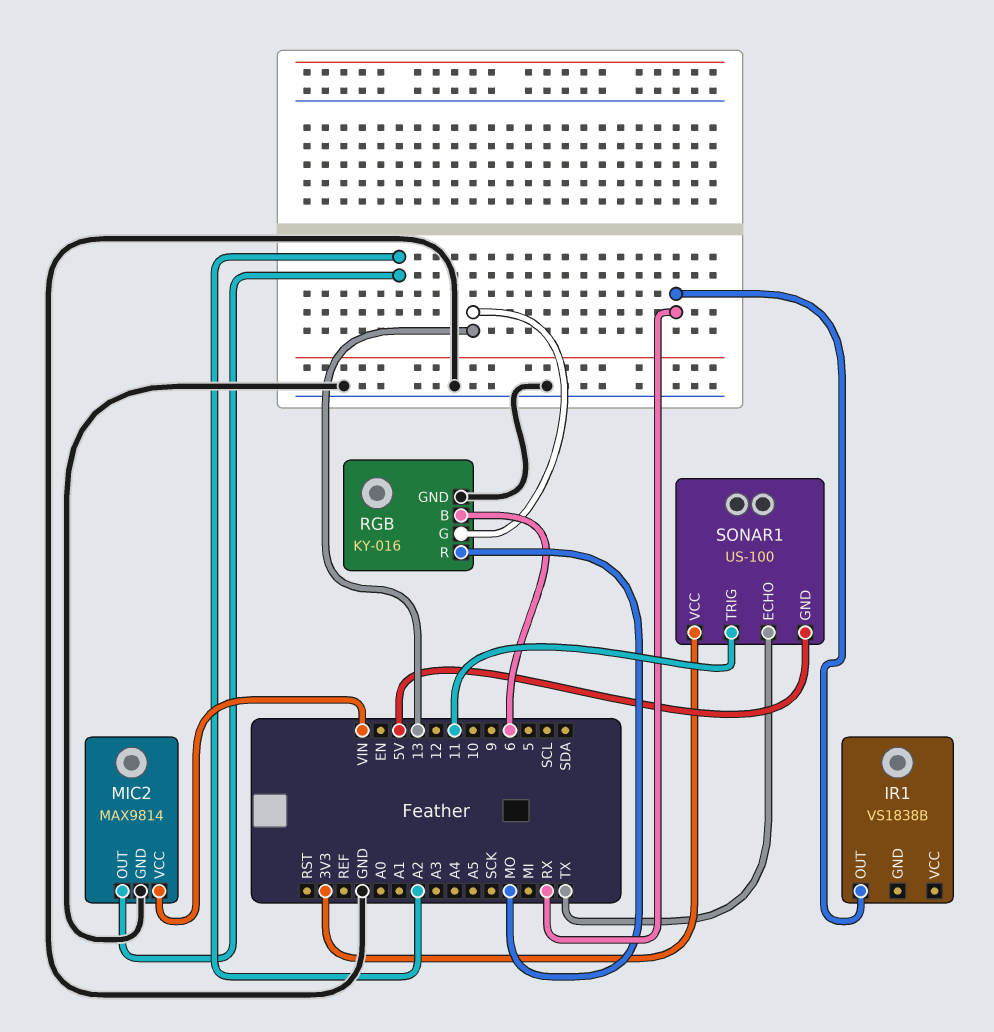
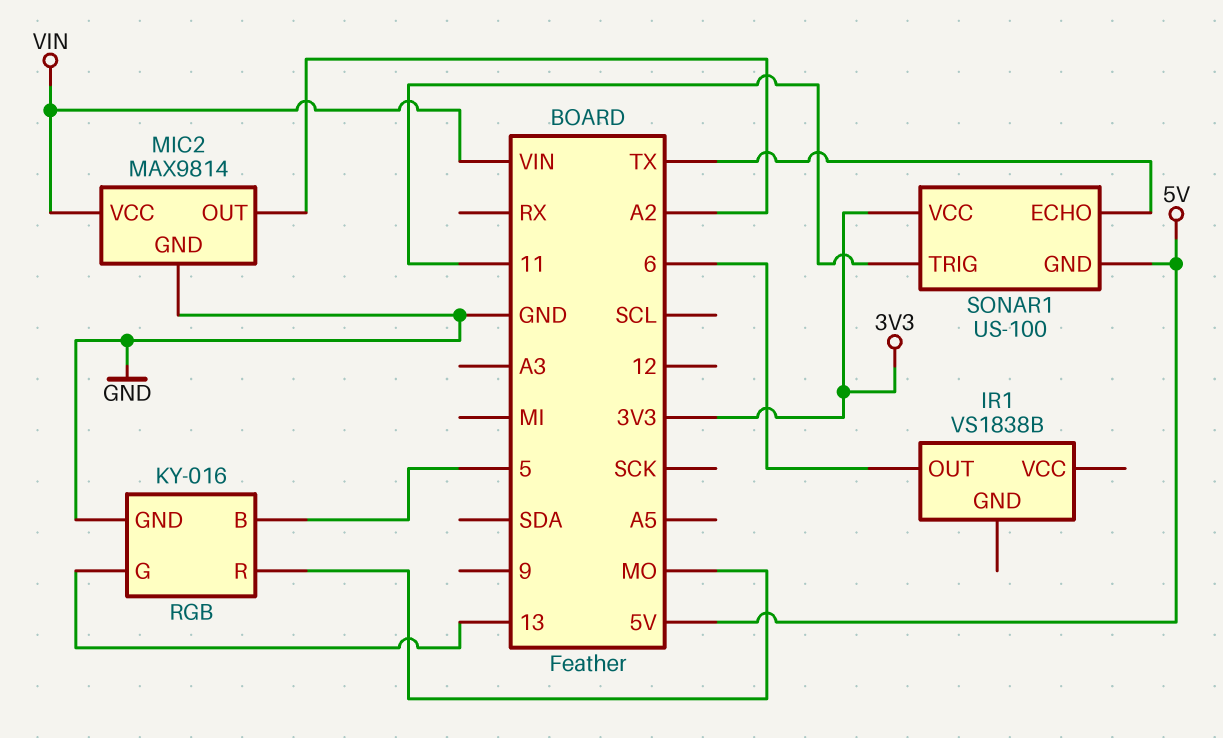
IR1 pin OUT: RX -> 6
RGB pin B: 6 -> 5

